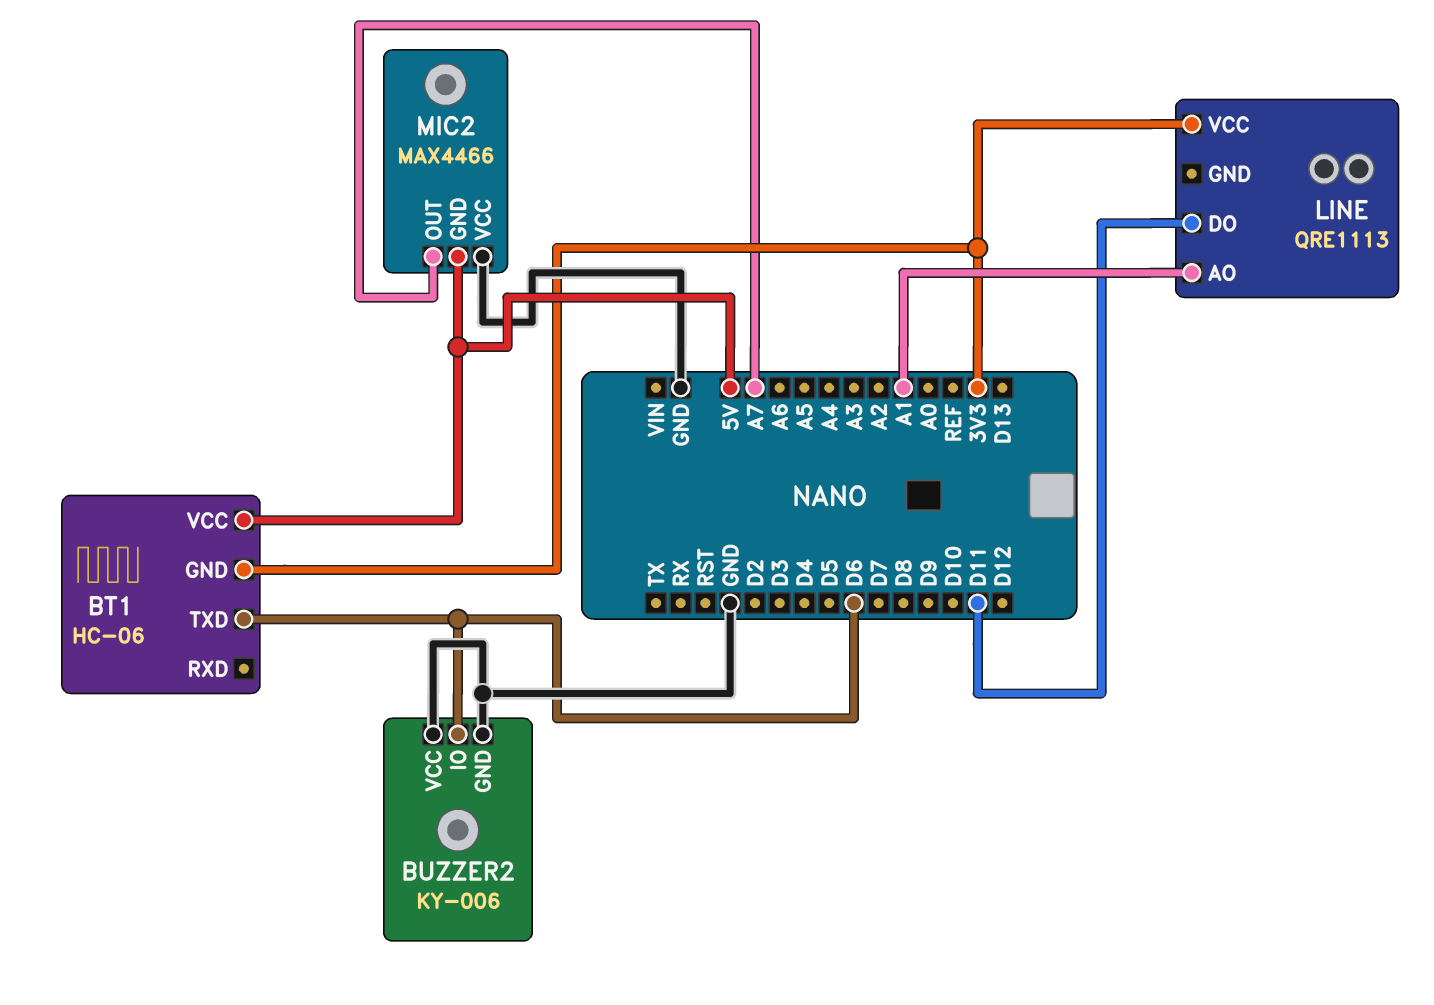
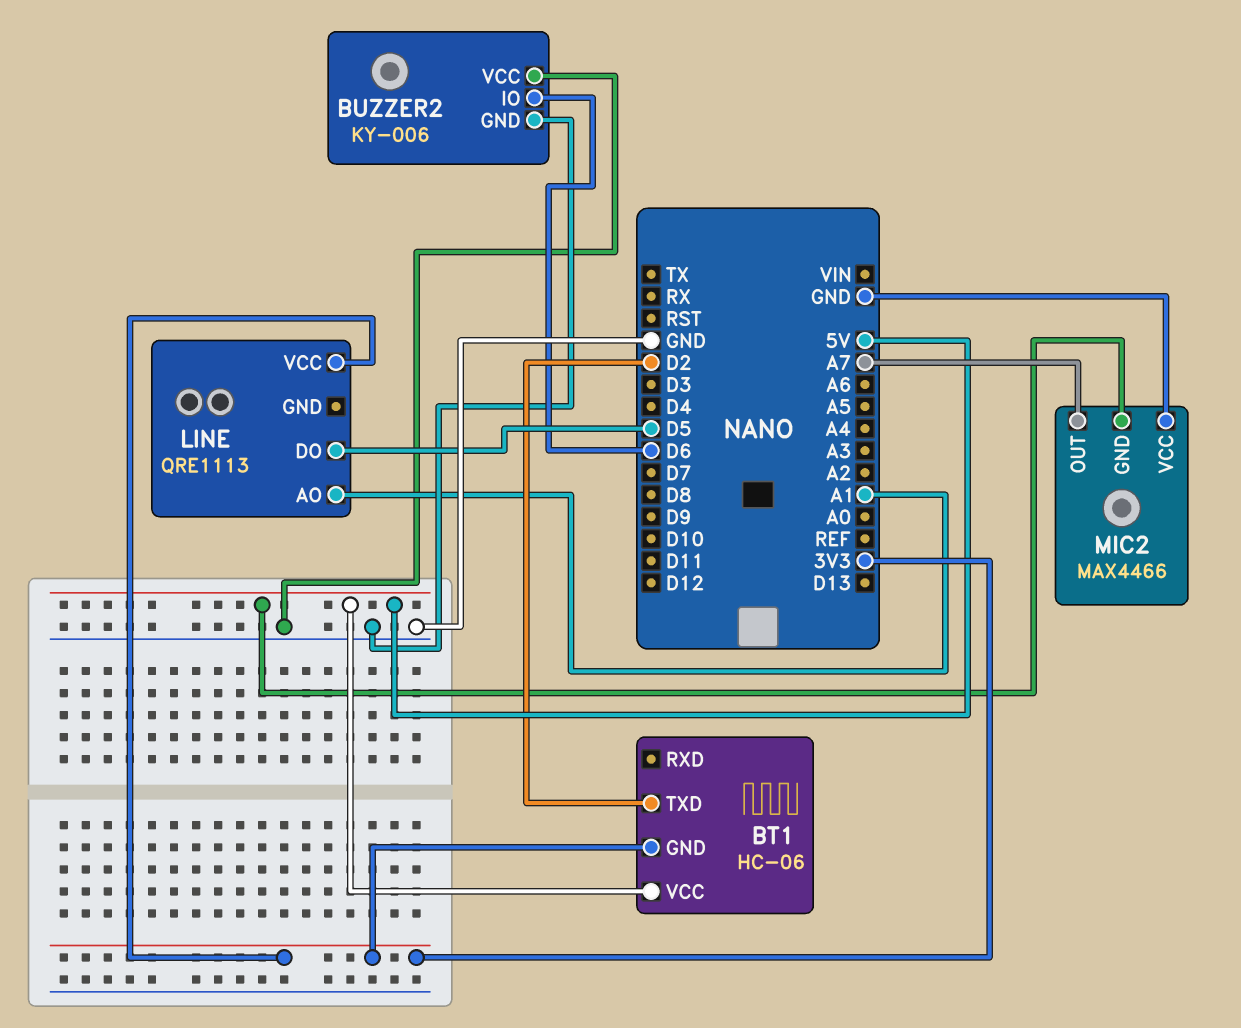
BT1 pin TXD: D6 -> D2
LINE pin DO: D11 -> D5

